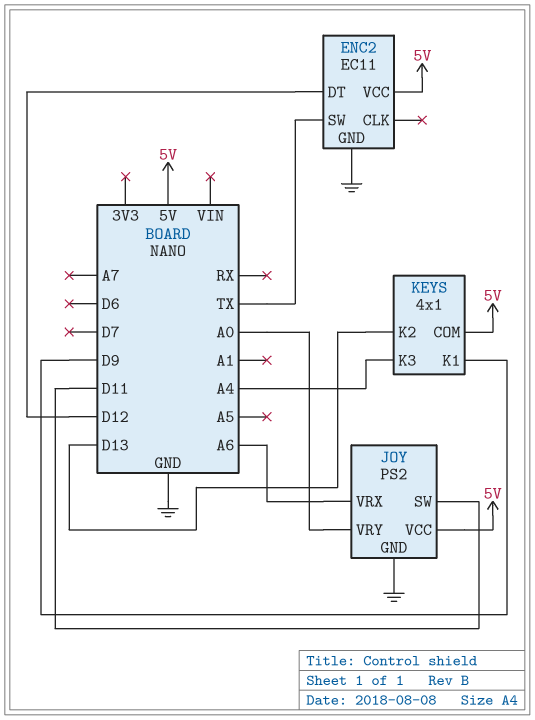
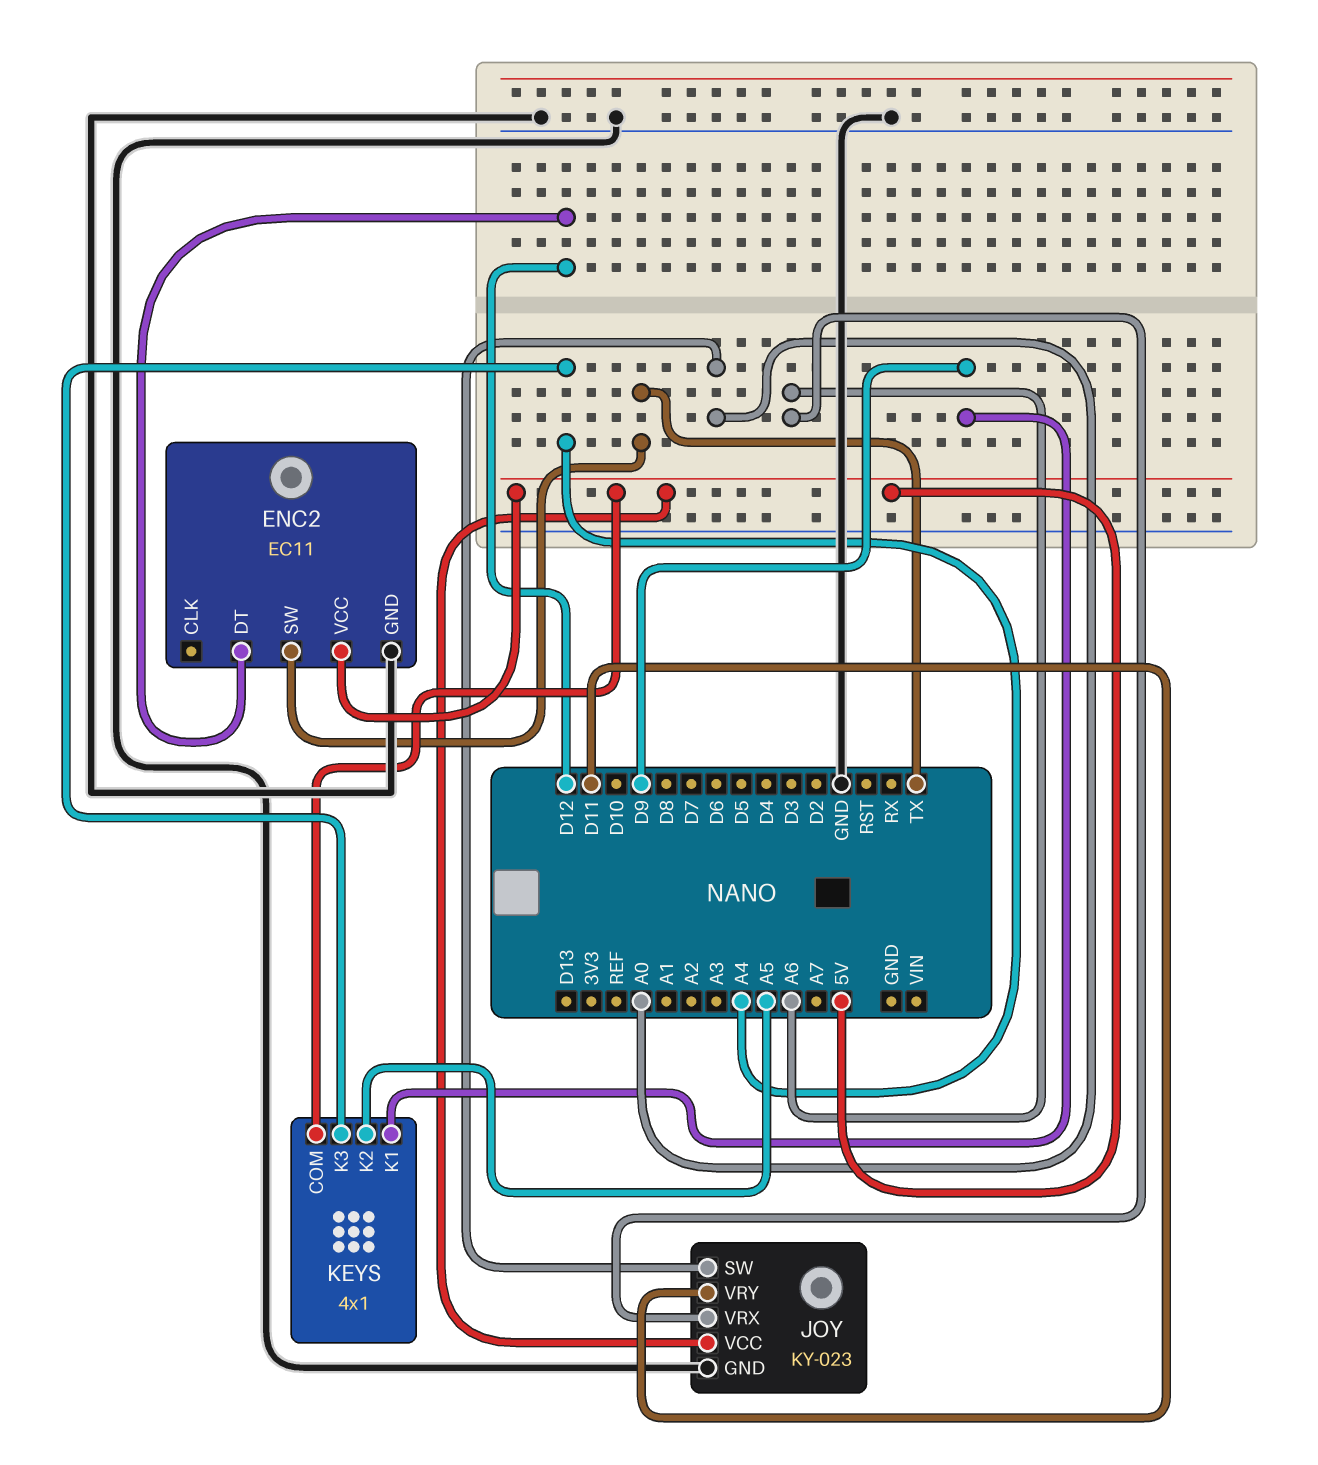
JOY: PS2 -> KY-023
JOY pin SW: D11 -> A0
JOY pin VRY: A0 -> D11
KEYS pin K2: D13 -> A5

